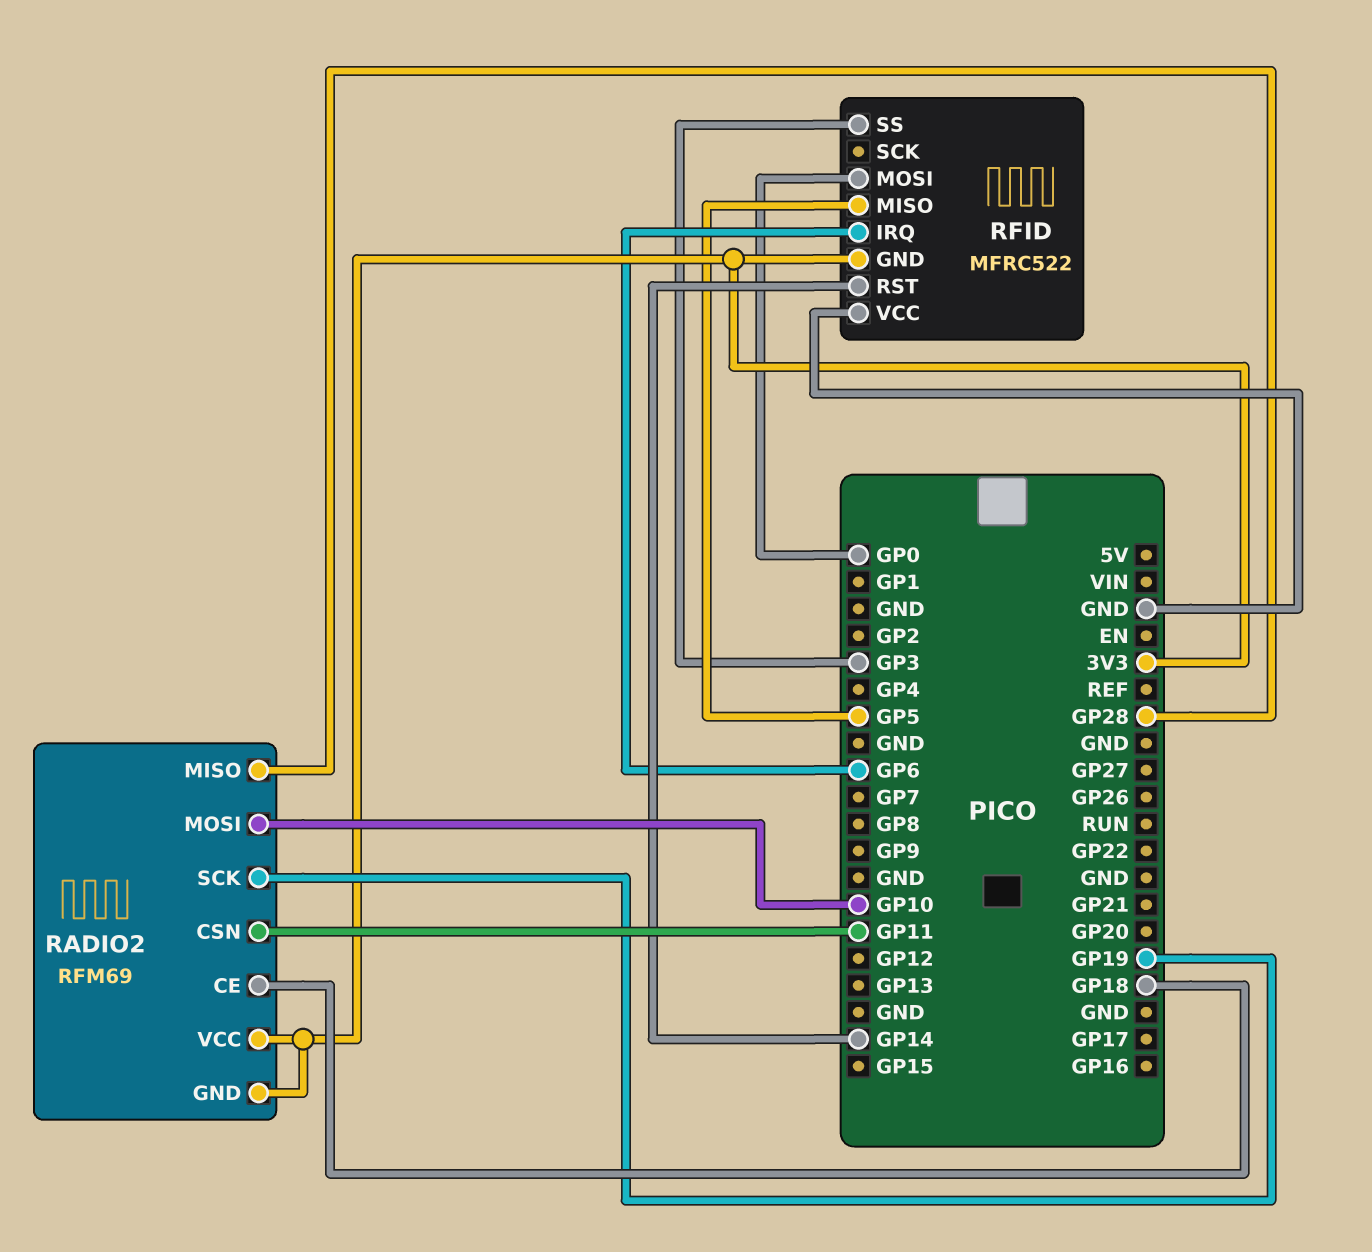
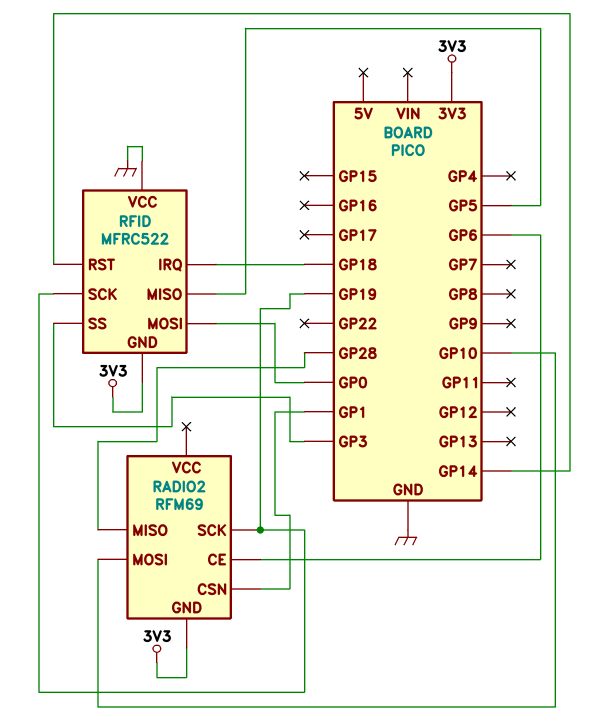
RADIO2 pin CE: GP18 -> GP6
RADIO2 pin CSN: GP11 -> GP1
RADIO2 pin VCC: 3V3 -> none
RFID pin IRQ: GP6 -> GP18
RFID pin SCK: none -> GP19

